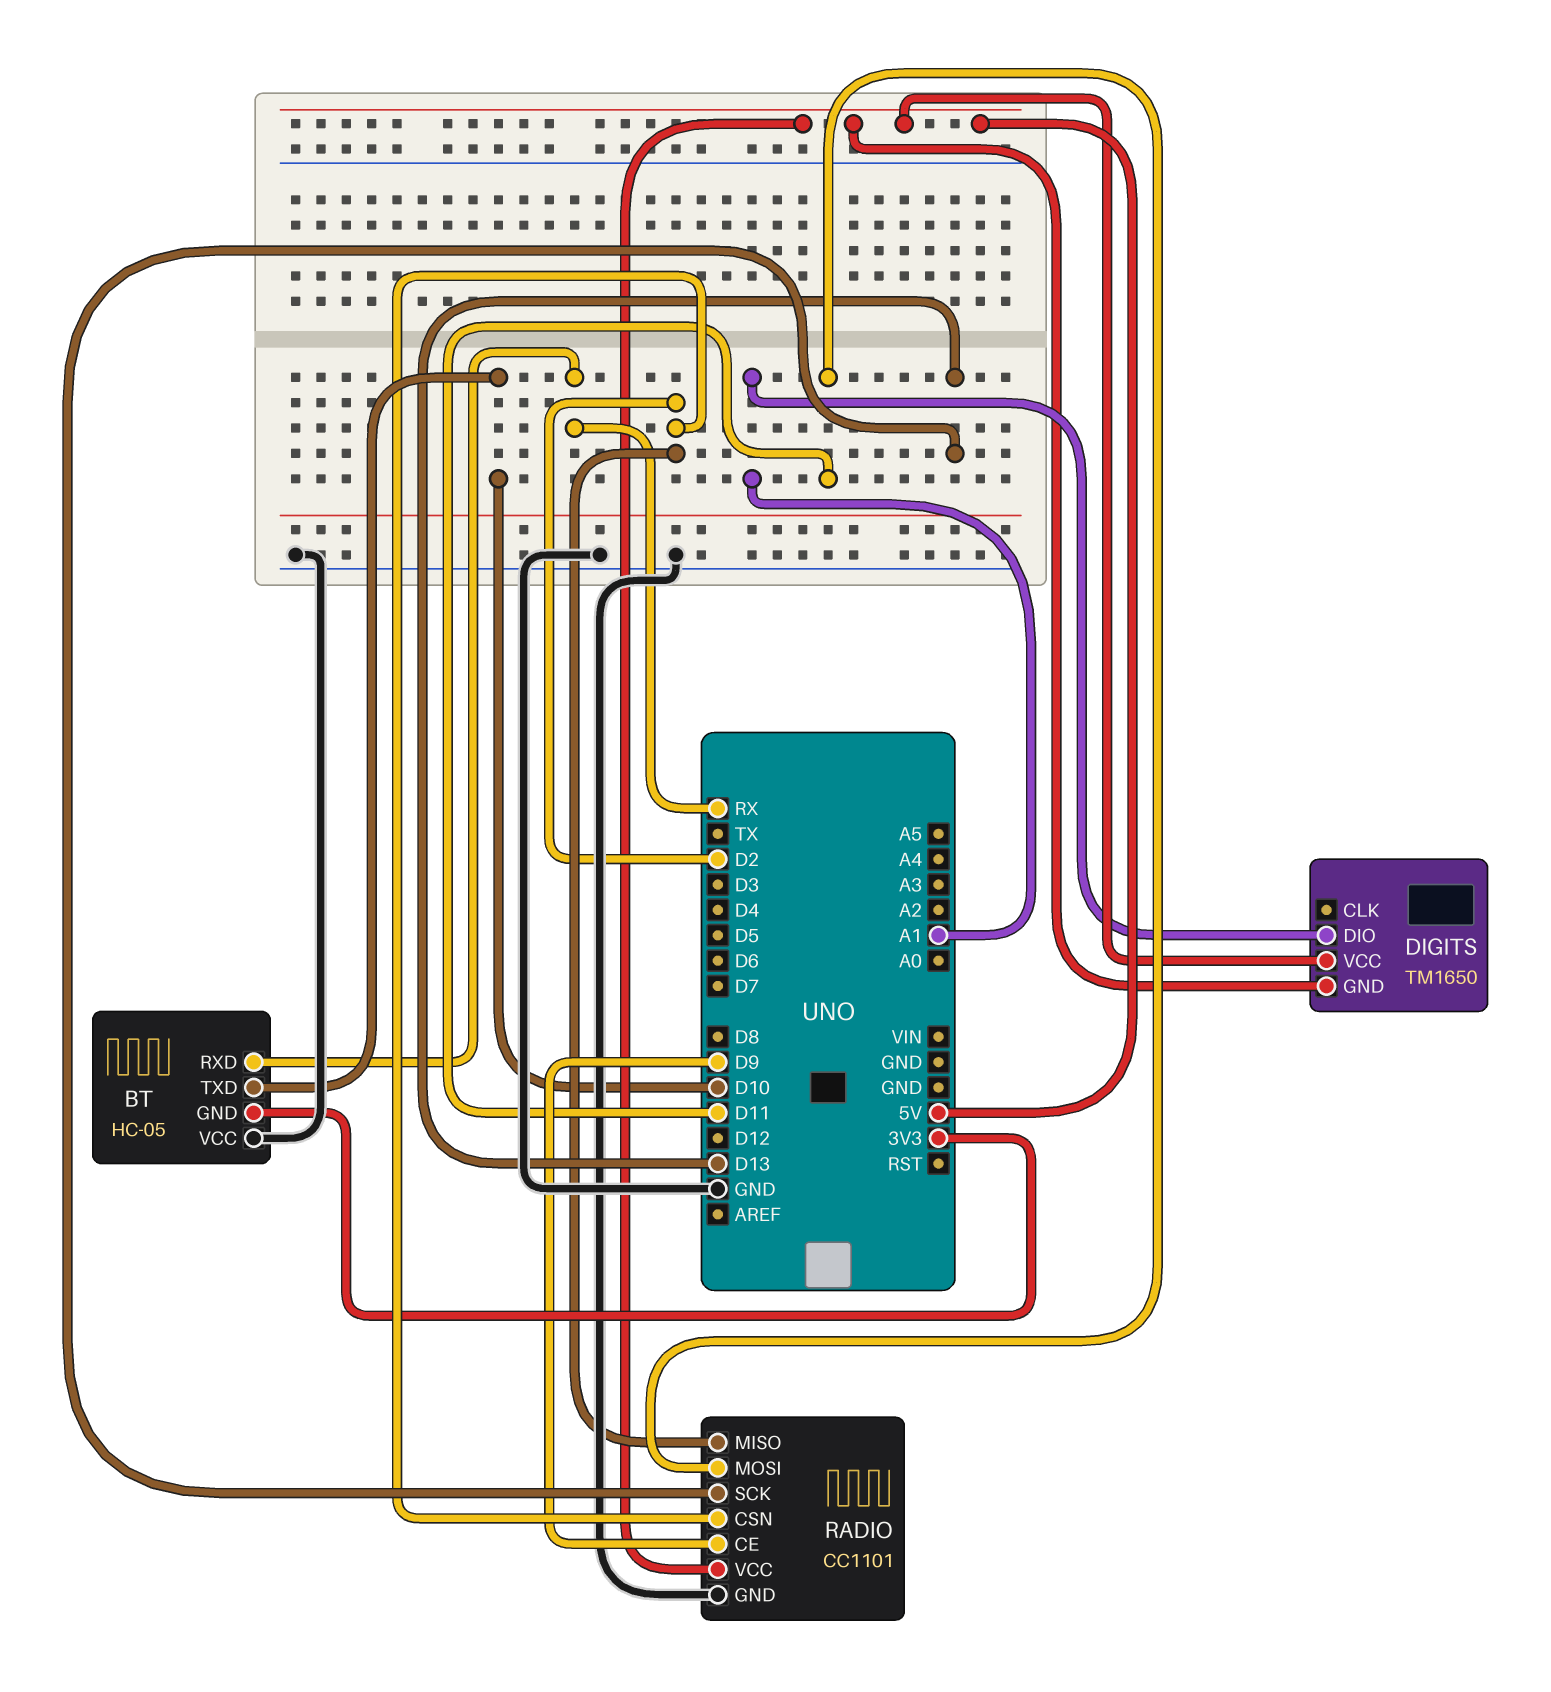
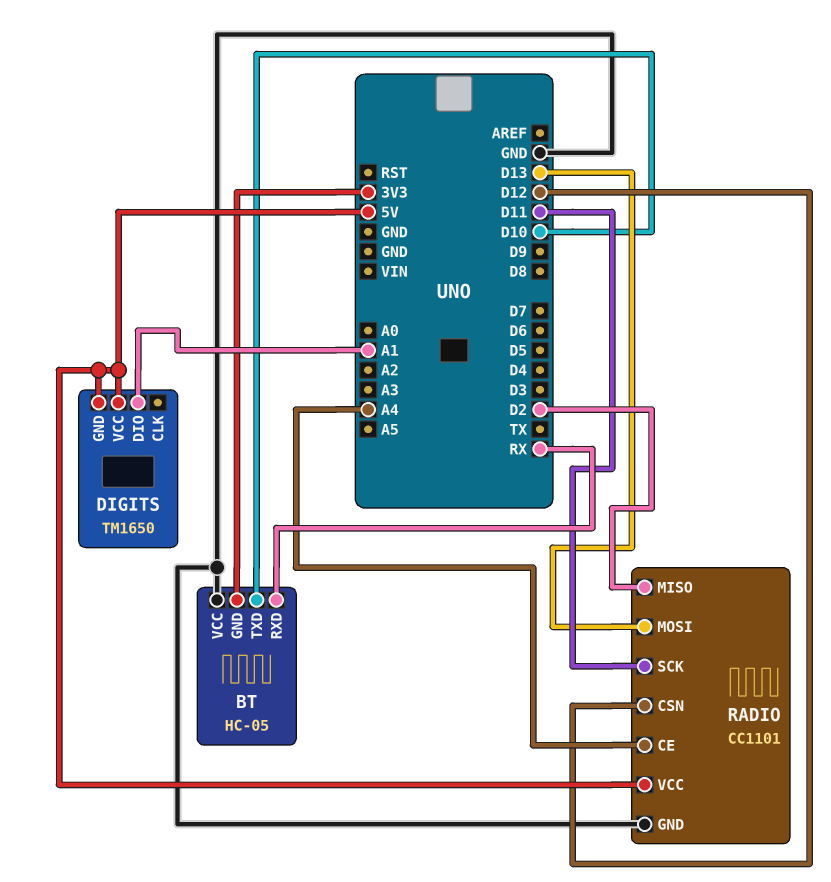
RADIO pin CE: D9 -> A4
RADIO pin CSN: D2 -> D12
RADIO pin MOSI: D11 -> D13
RADIO pin SCK: D13 -> D11

